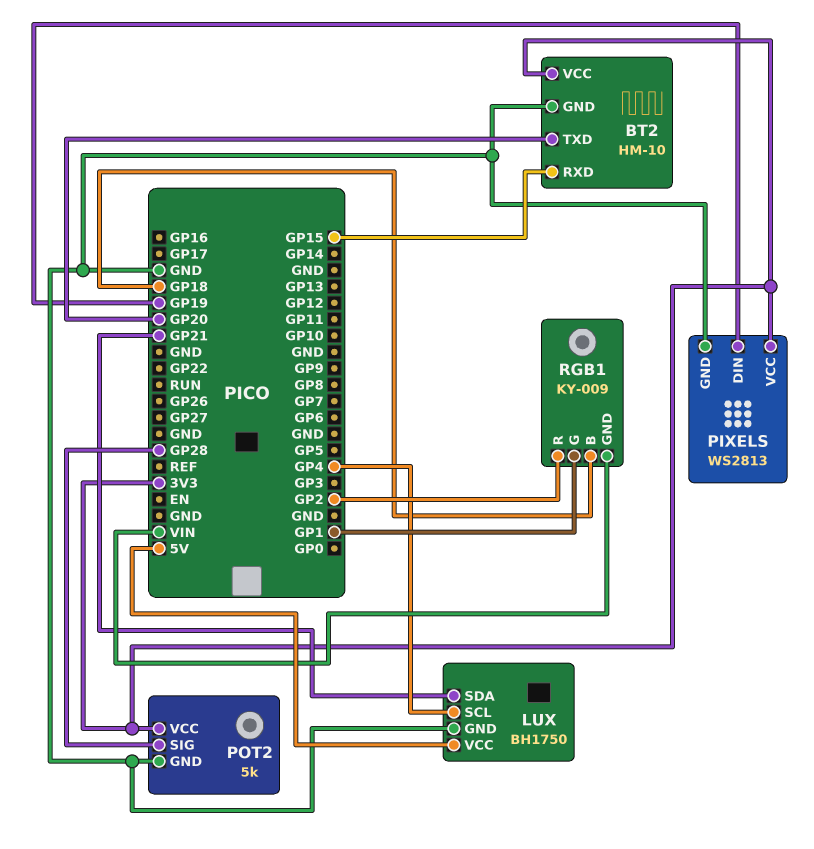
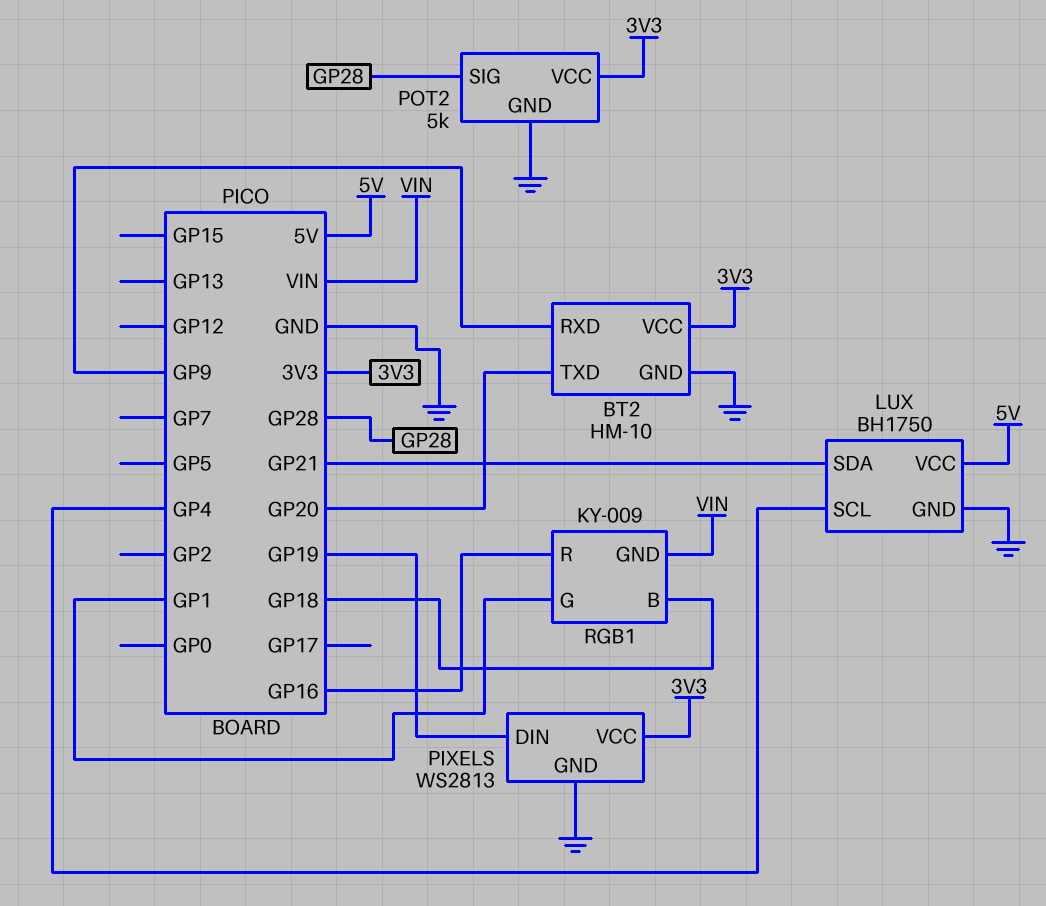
BT2 pin RXD: GP15 -> GP9
RGB1 pin R: GP2 -> GP16

